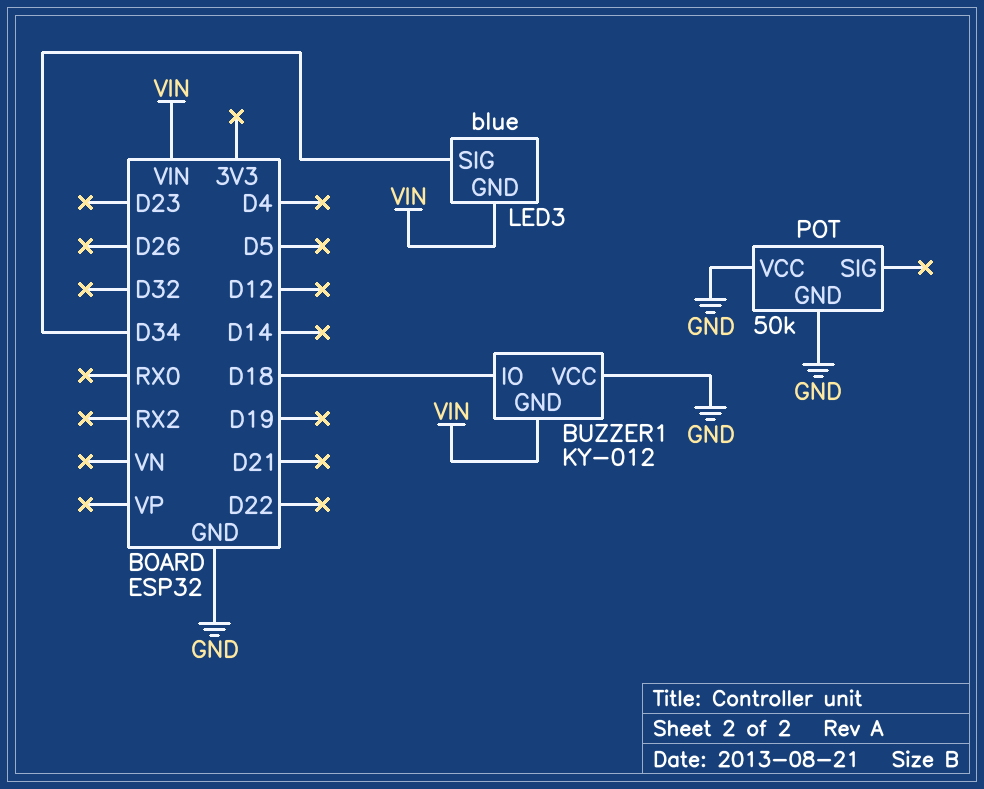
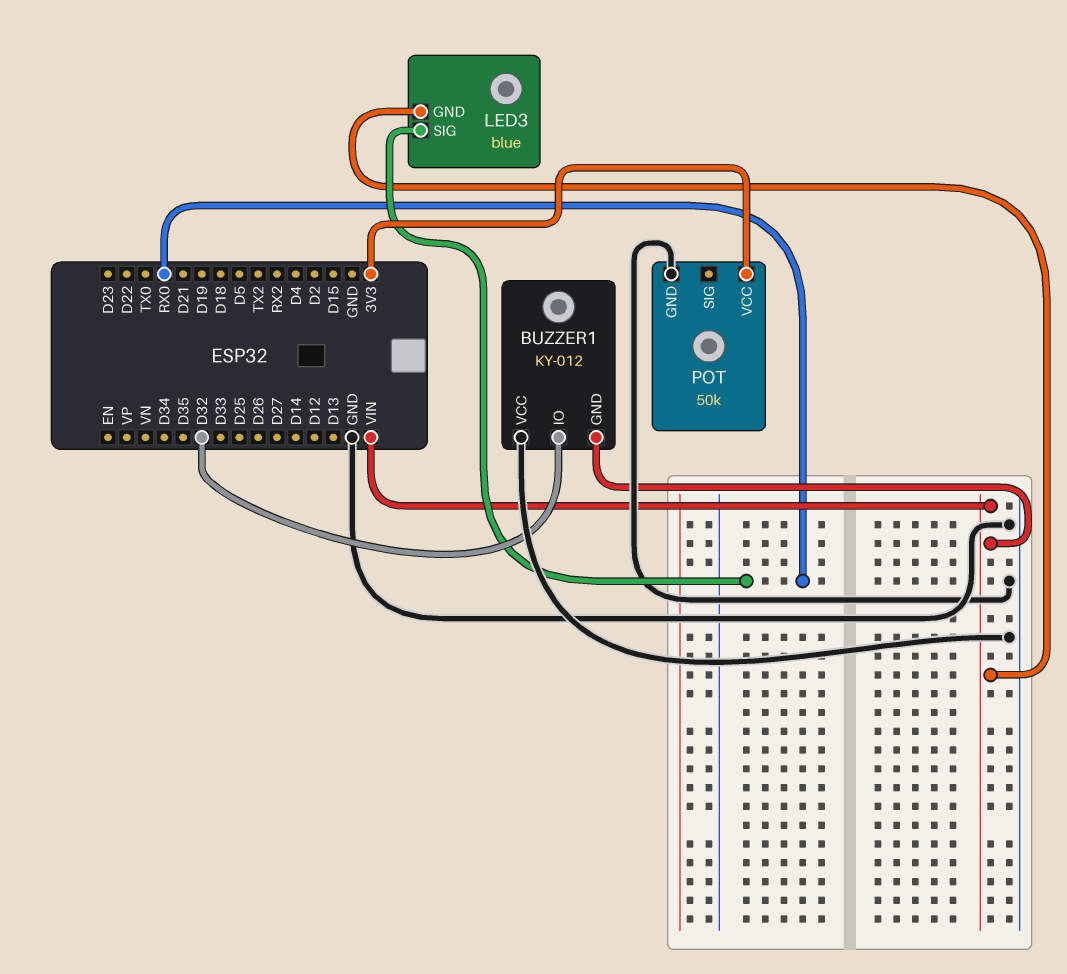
BUZZER1 pin IO: D18 -> D32
LED3 pin SIG: D34 -> RX0
POT pin VCC: GND -> 3V3

